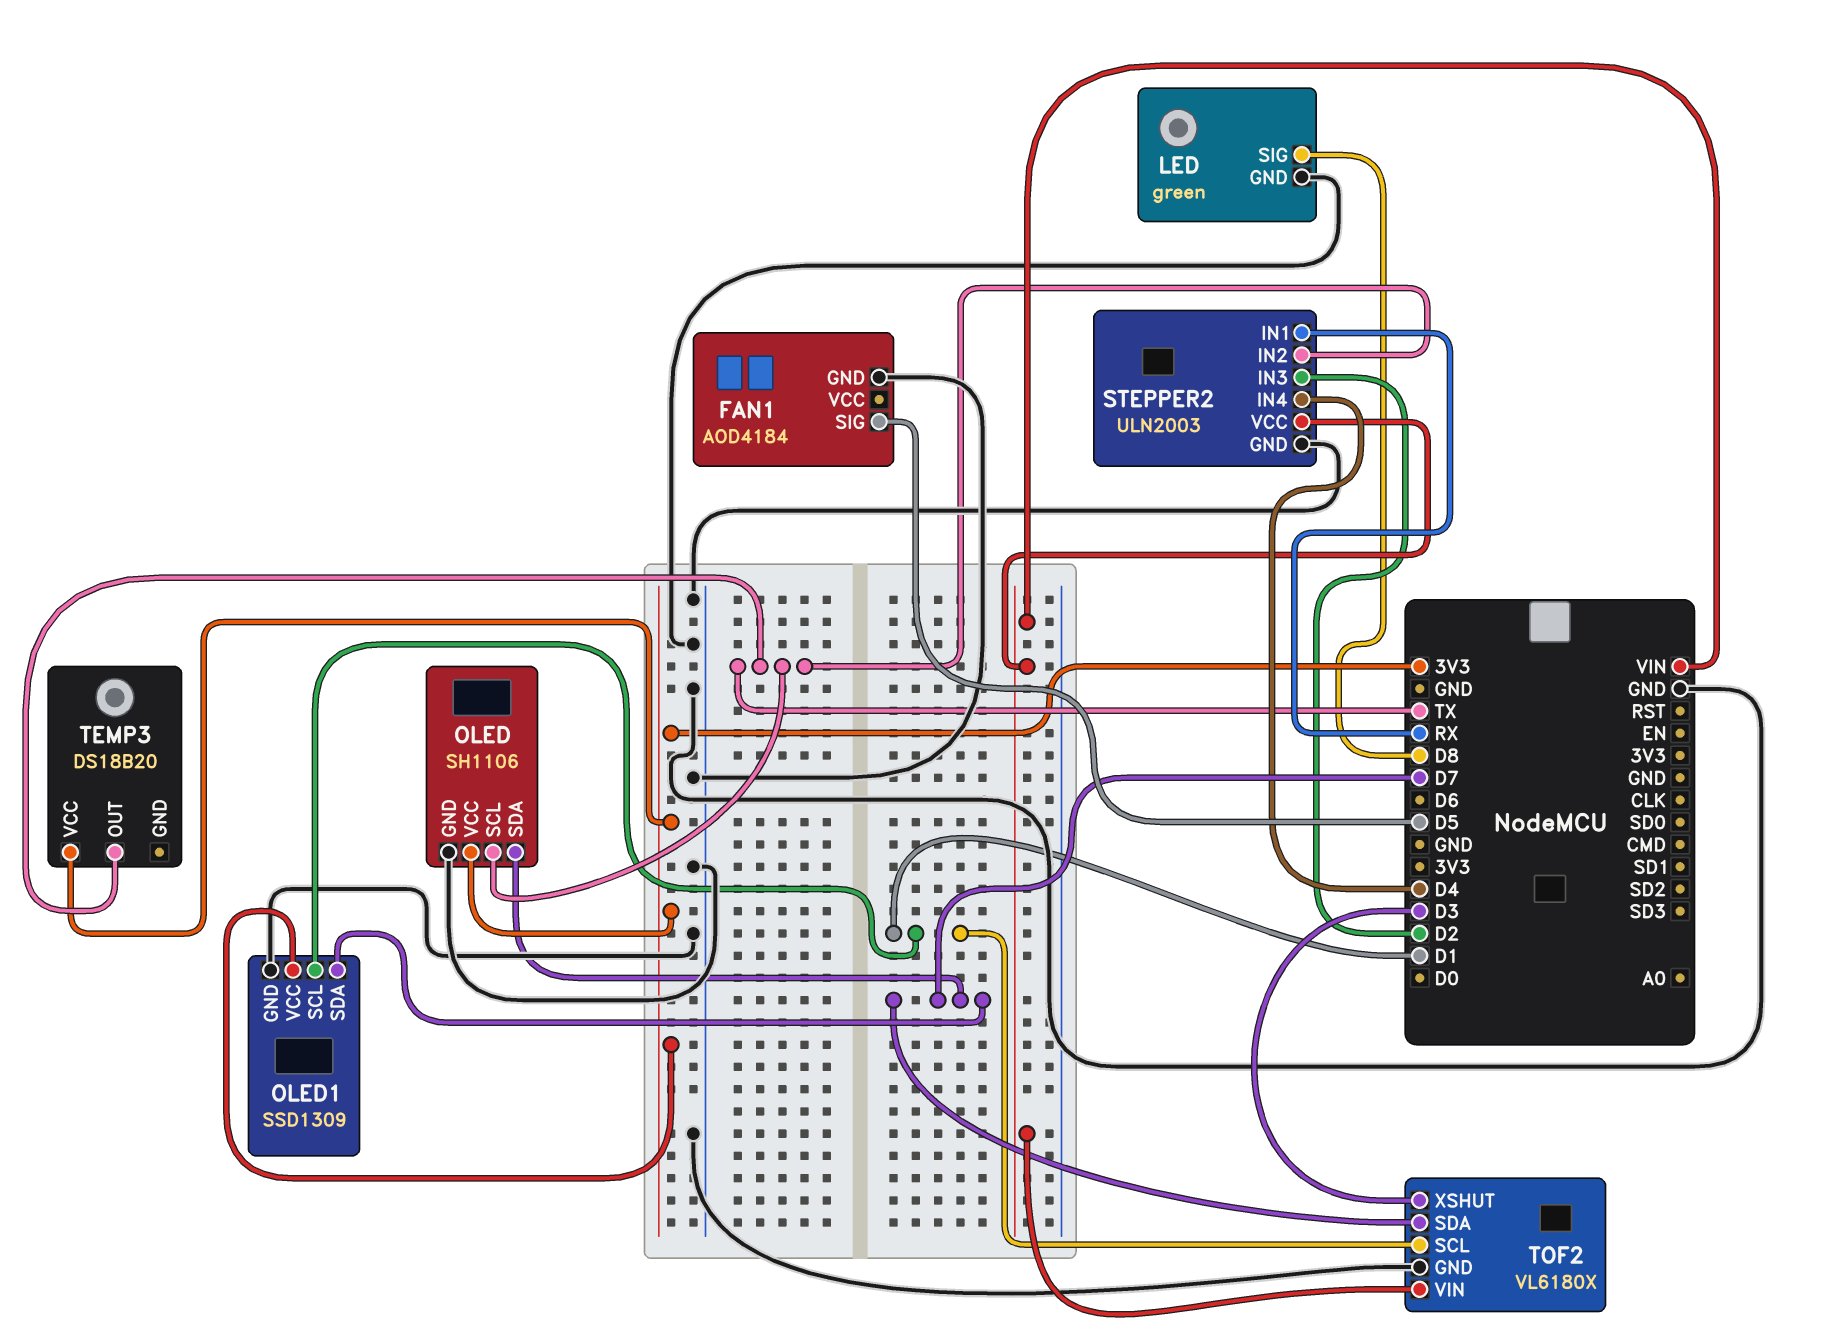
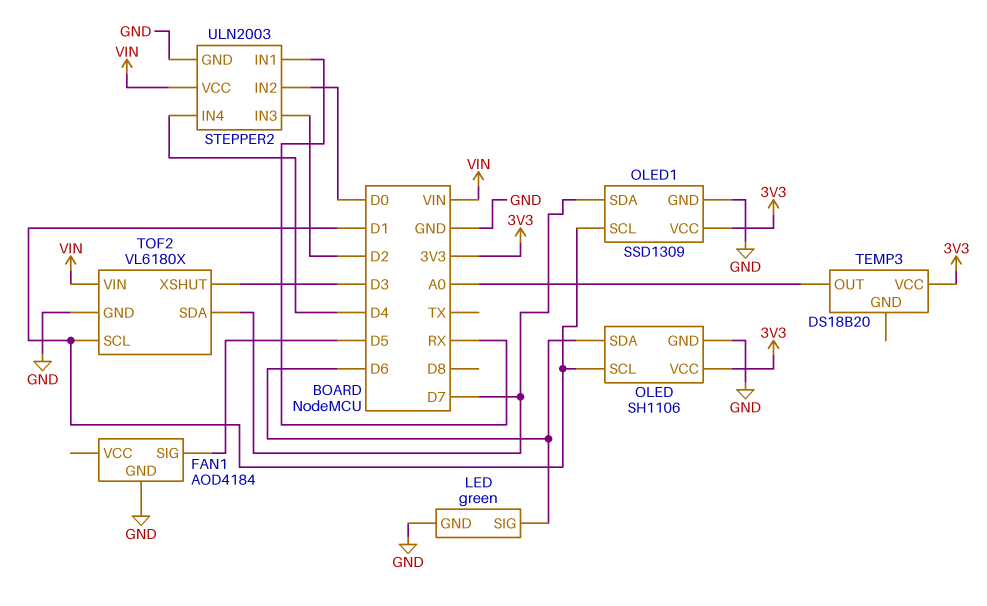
LED pin SIG: D8 -> D6
OLED pin SCL: TX -> D1
OLED pin SDA: D7 -> D6
STEPPER2 pin IN2: TX -> D0
TEMP3 pin OUT: TX -> A0

